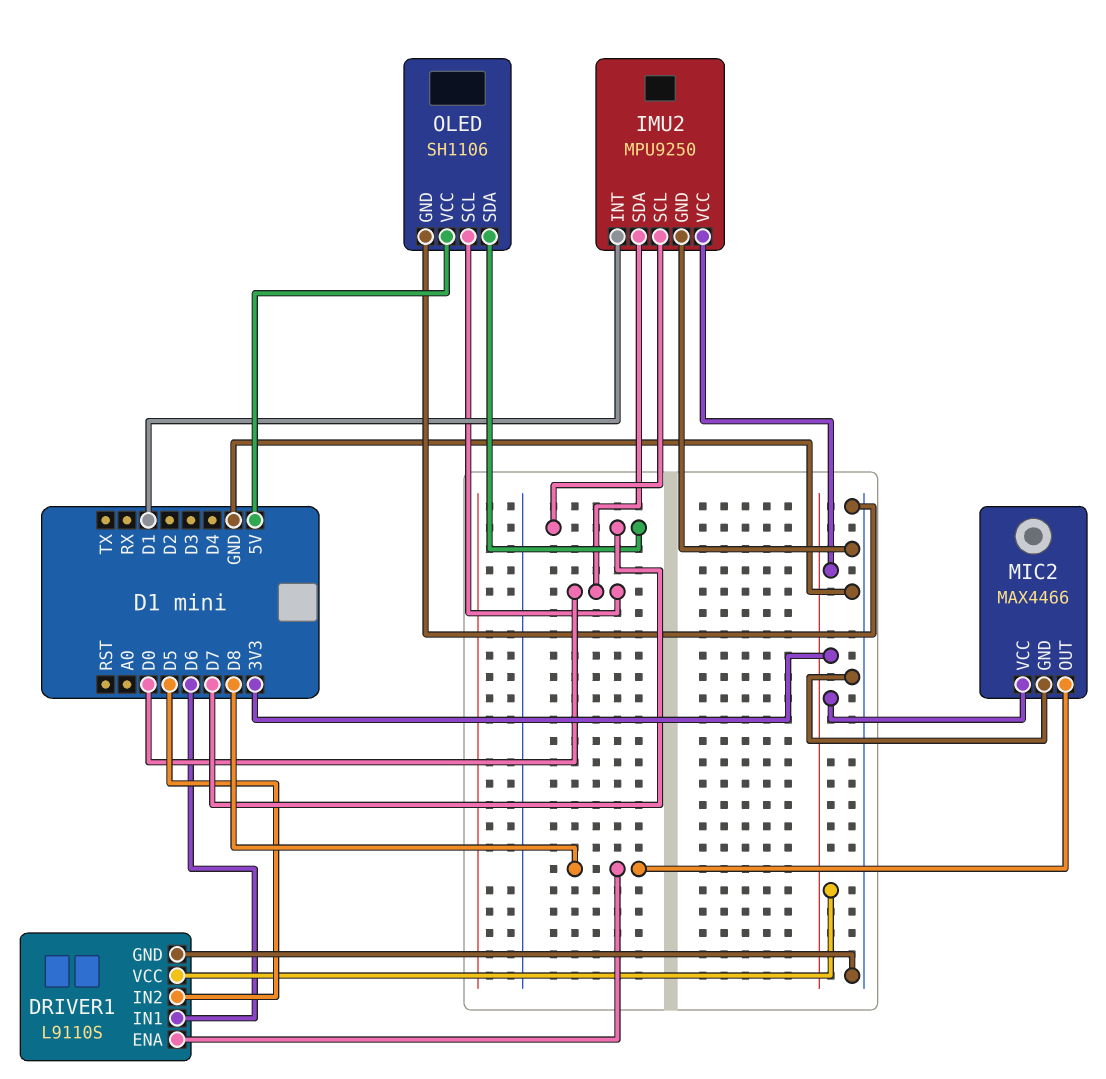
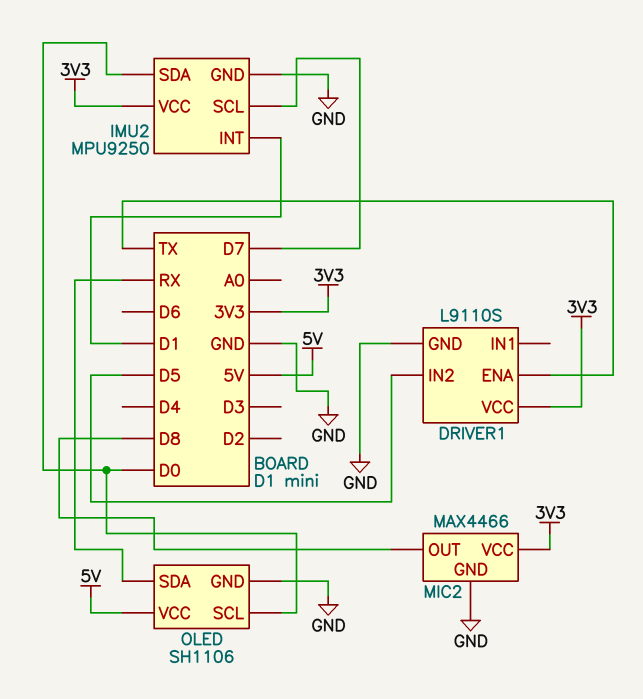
DRIVER1 pin ENA: D8 -> TX
DRIVER1 pin IN1: D6 -> none
OLED pin SDA: D7 -> RX

